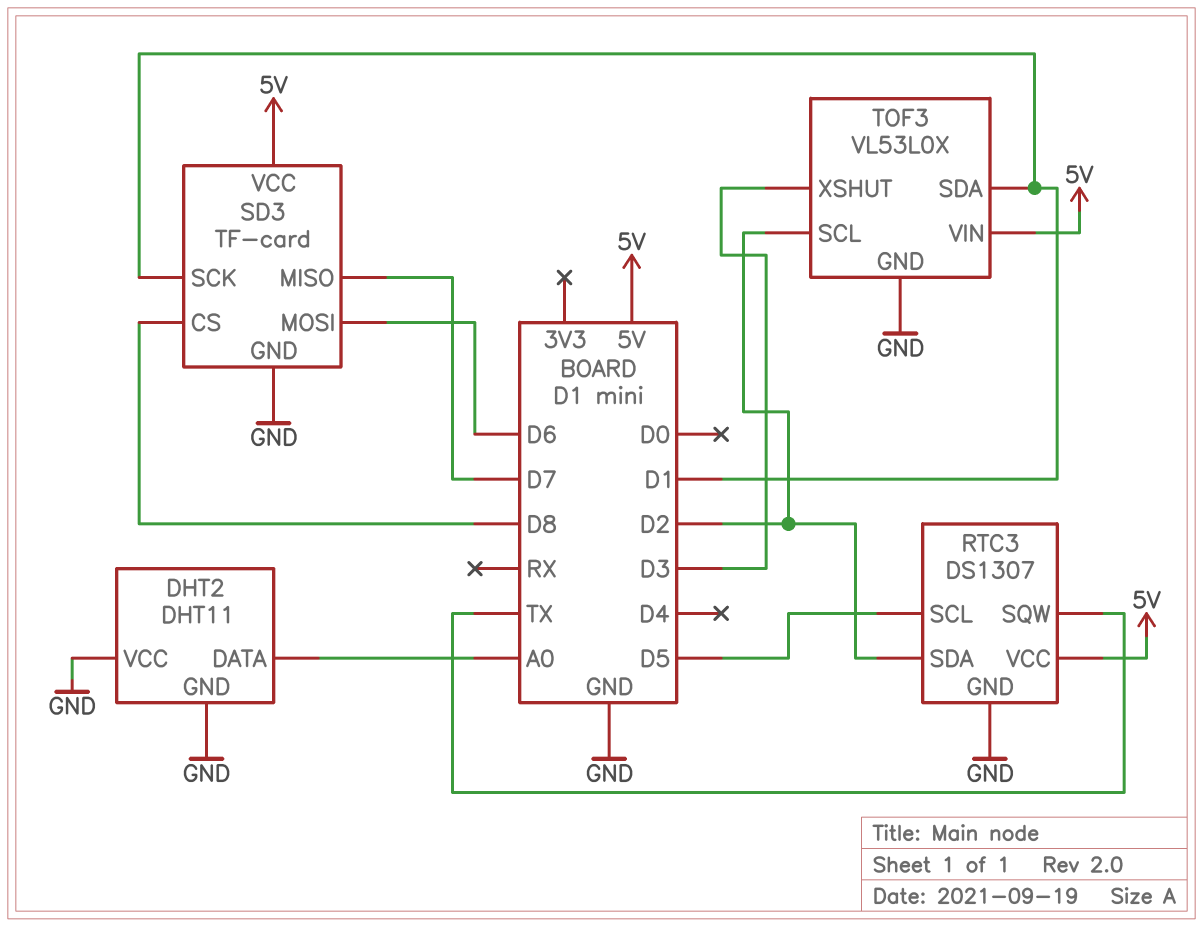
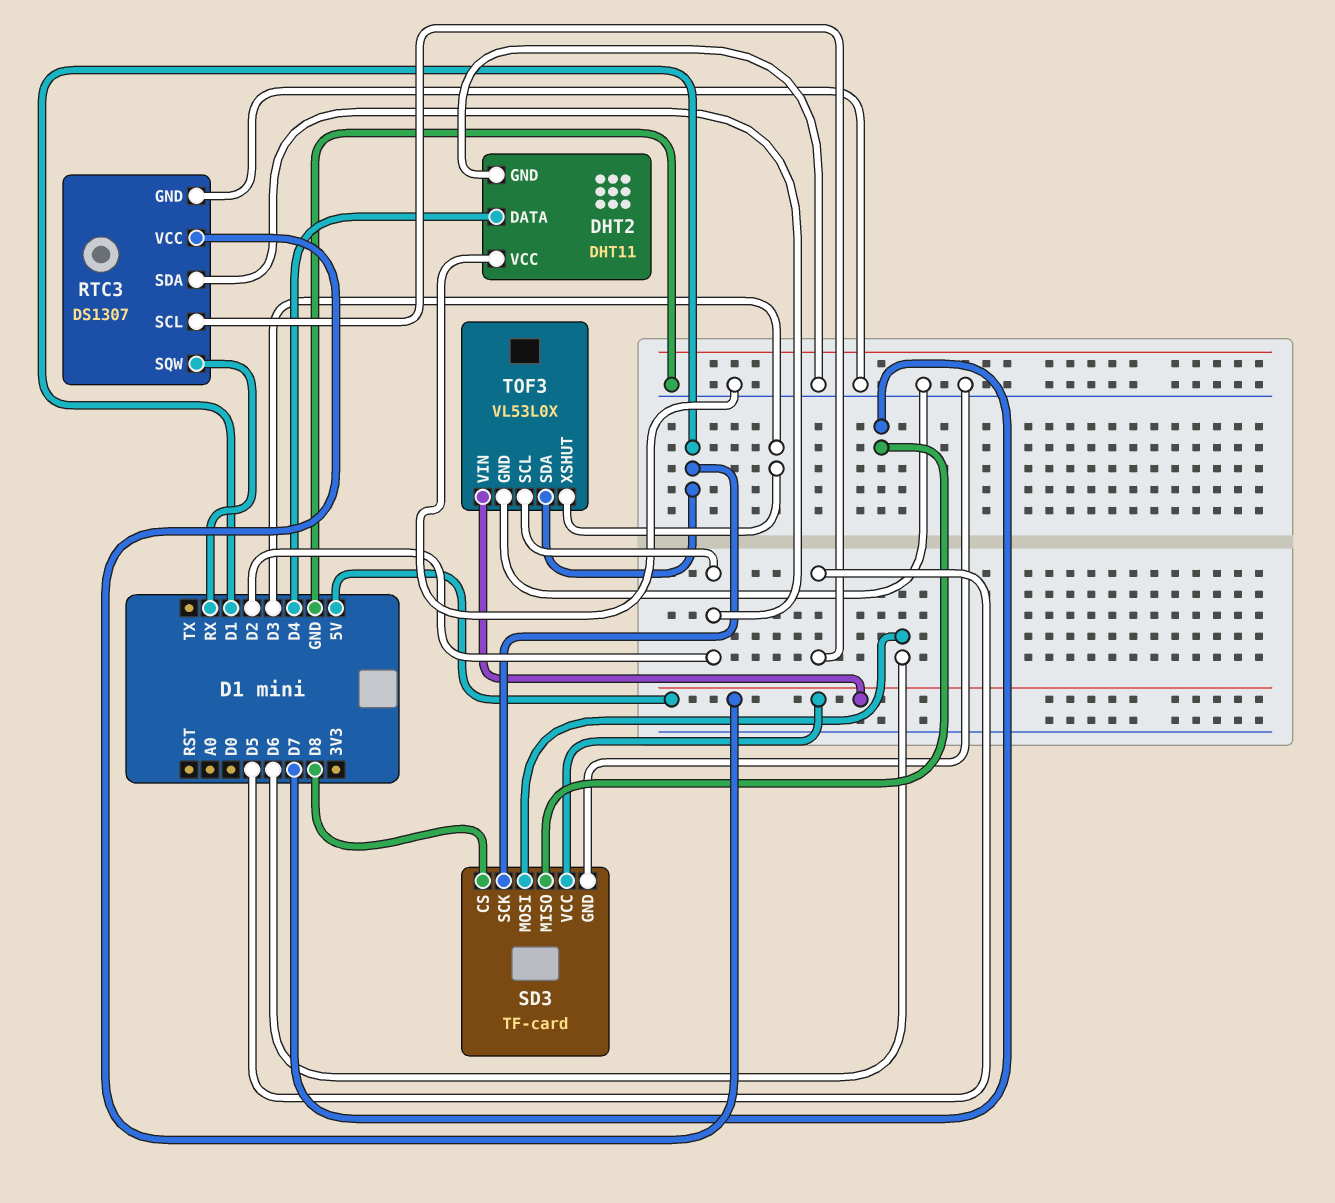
DHT2 pin DATA: A0 -> D4
RTC3 pin SQW: TX -> RX

